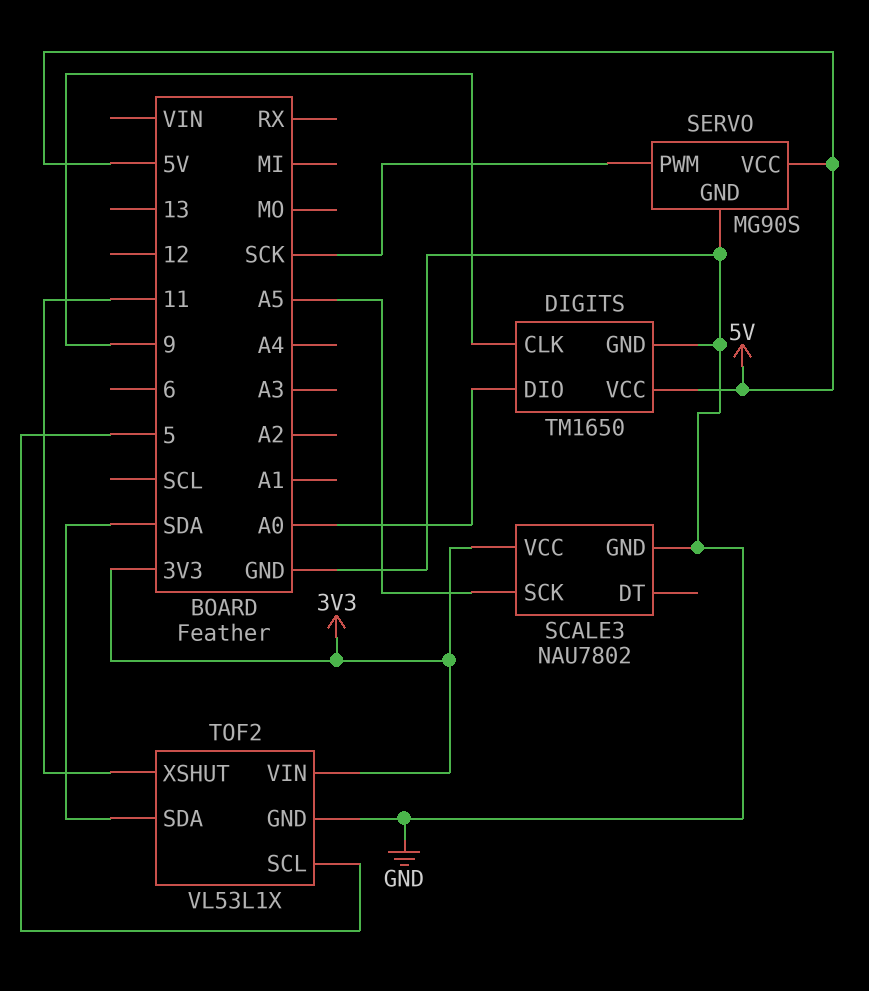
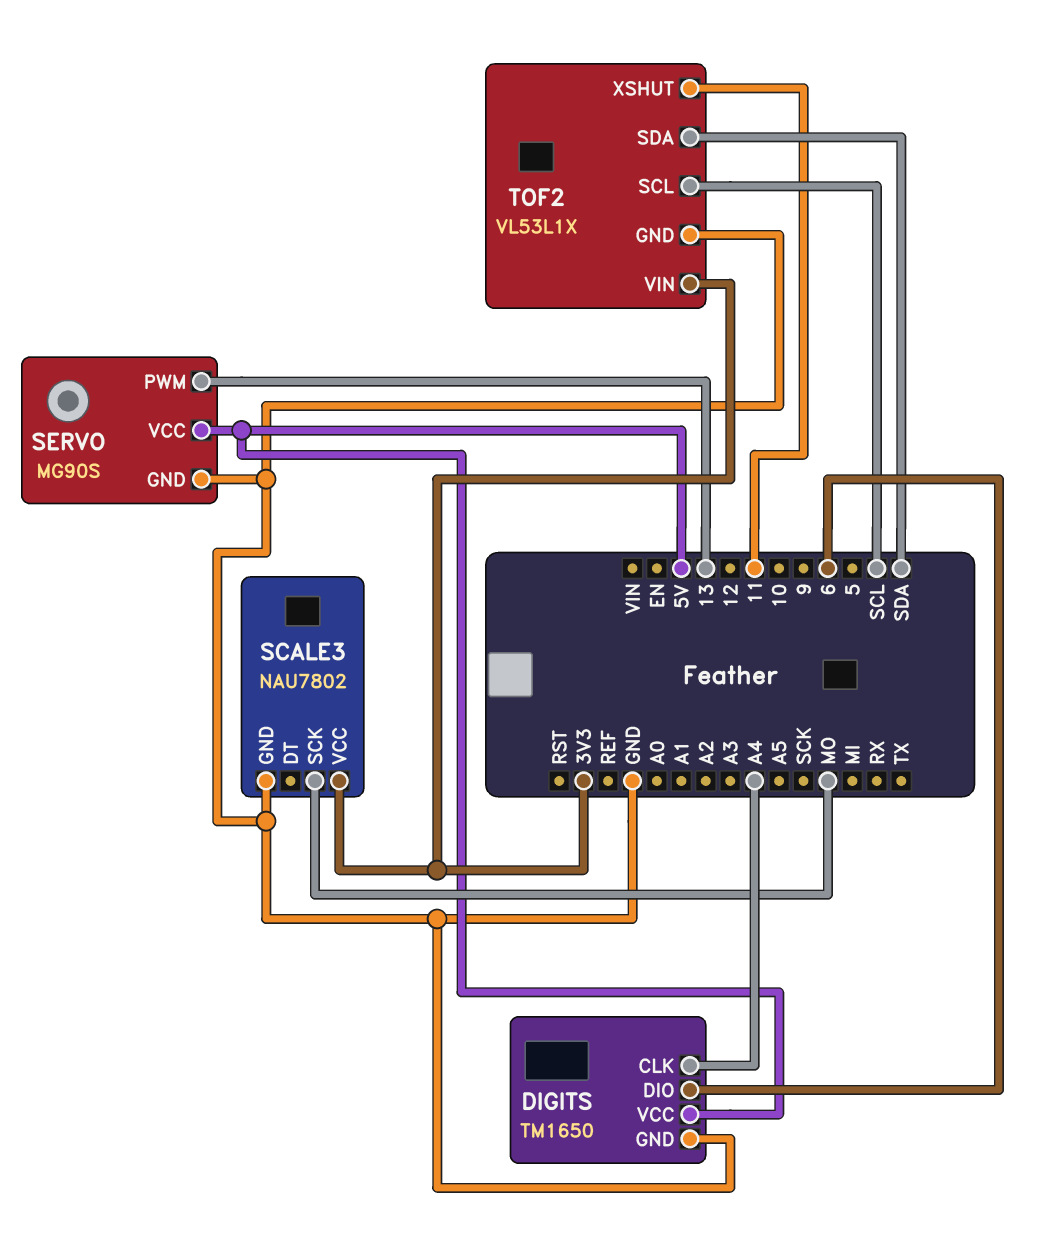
DIGITS pin CLK: 9 -> A4
DIGITS pin DIO: A0 -> 6
SCALE3 pin SCK: A5 -> MO
SERVO pin PWM: SCK -> 13
TOF2 pin SCL: 5 -> SCL

